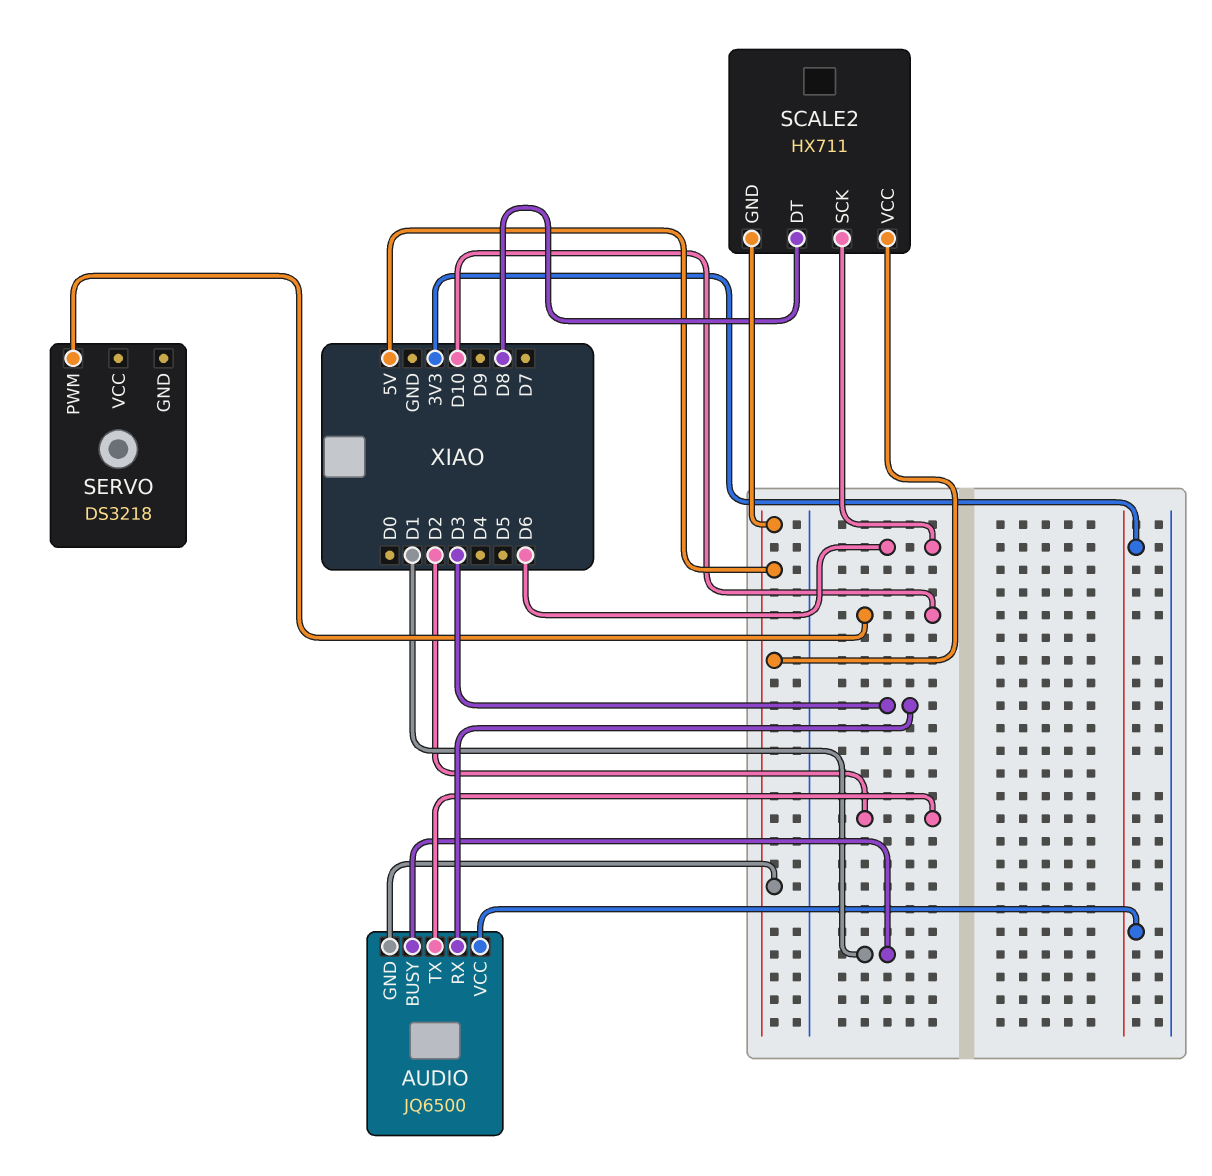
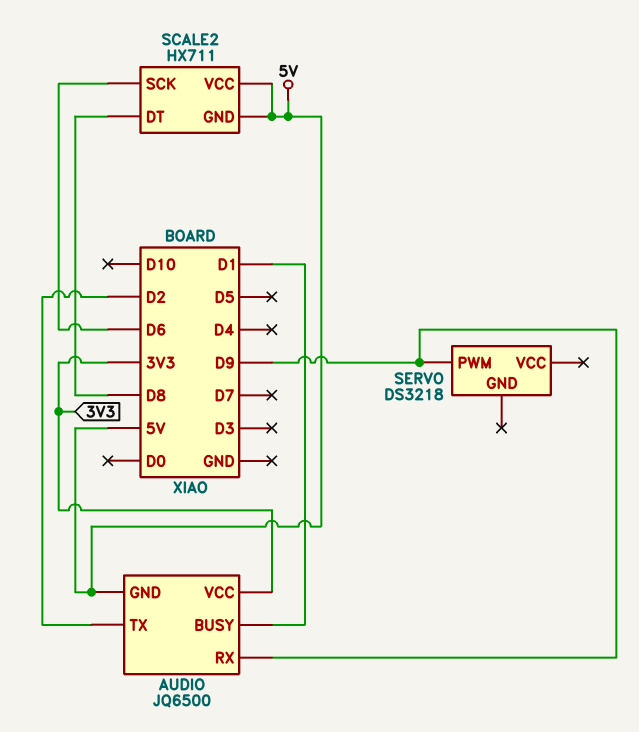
AUDIO pin RX: D3 -> D9
SERVO pin PWM: D10 -> D9

